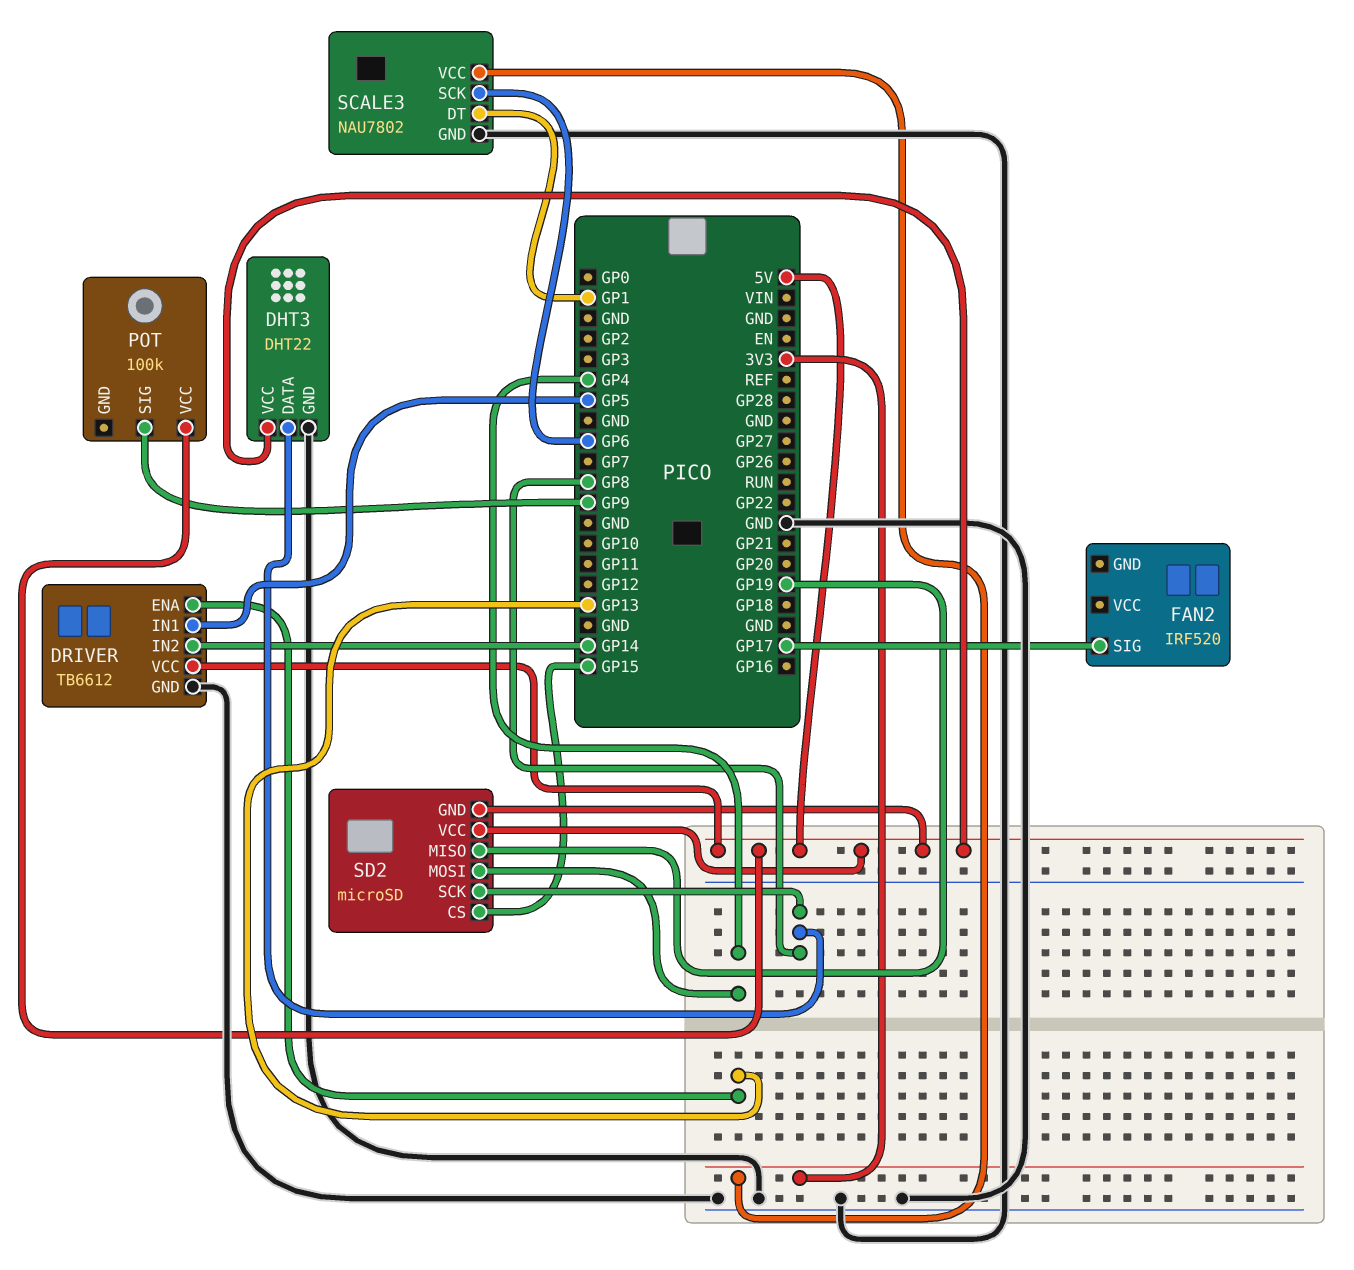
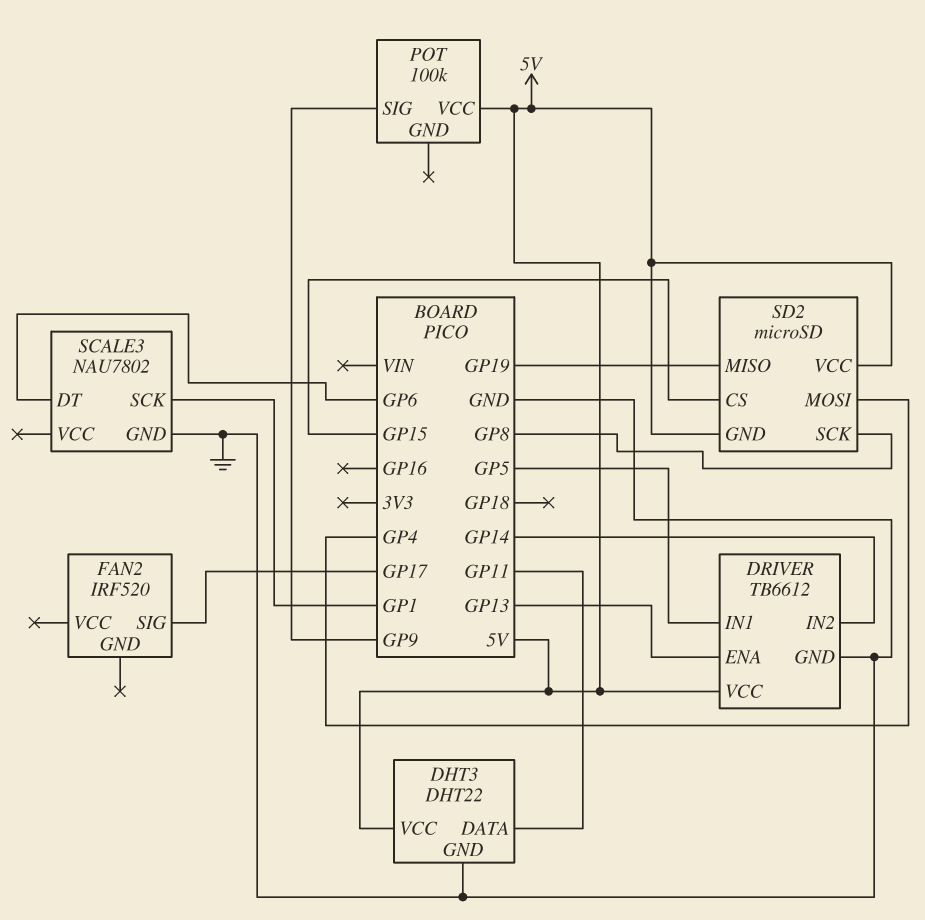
DHT3 pin DATA: GP8 -> GP11
SCALE3 pin DT: GP1 -> GP6
SCALE3 pin SCK: GP6 -> GP1
SCALE3 pin VCC: 3V3 -> none

